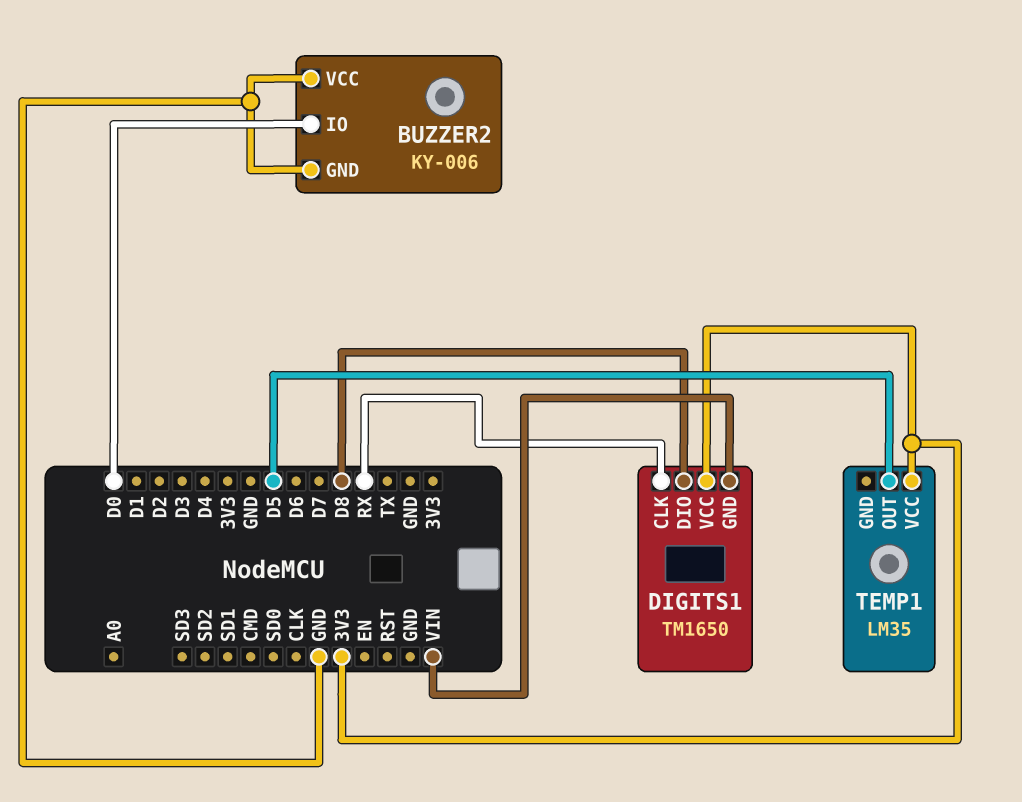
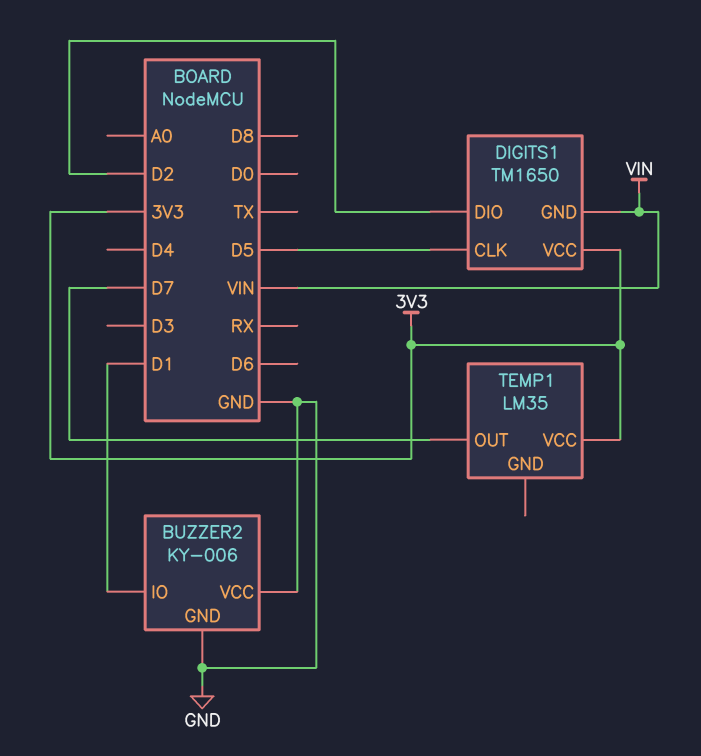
BUZZER2 pin IO: D0 -> D1
DIGITS1 pin CLK: RX -> D5
DIGITS1 pin DIO: D8 -> D2
TEMP1 pin OUT: D5 -> D7

